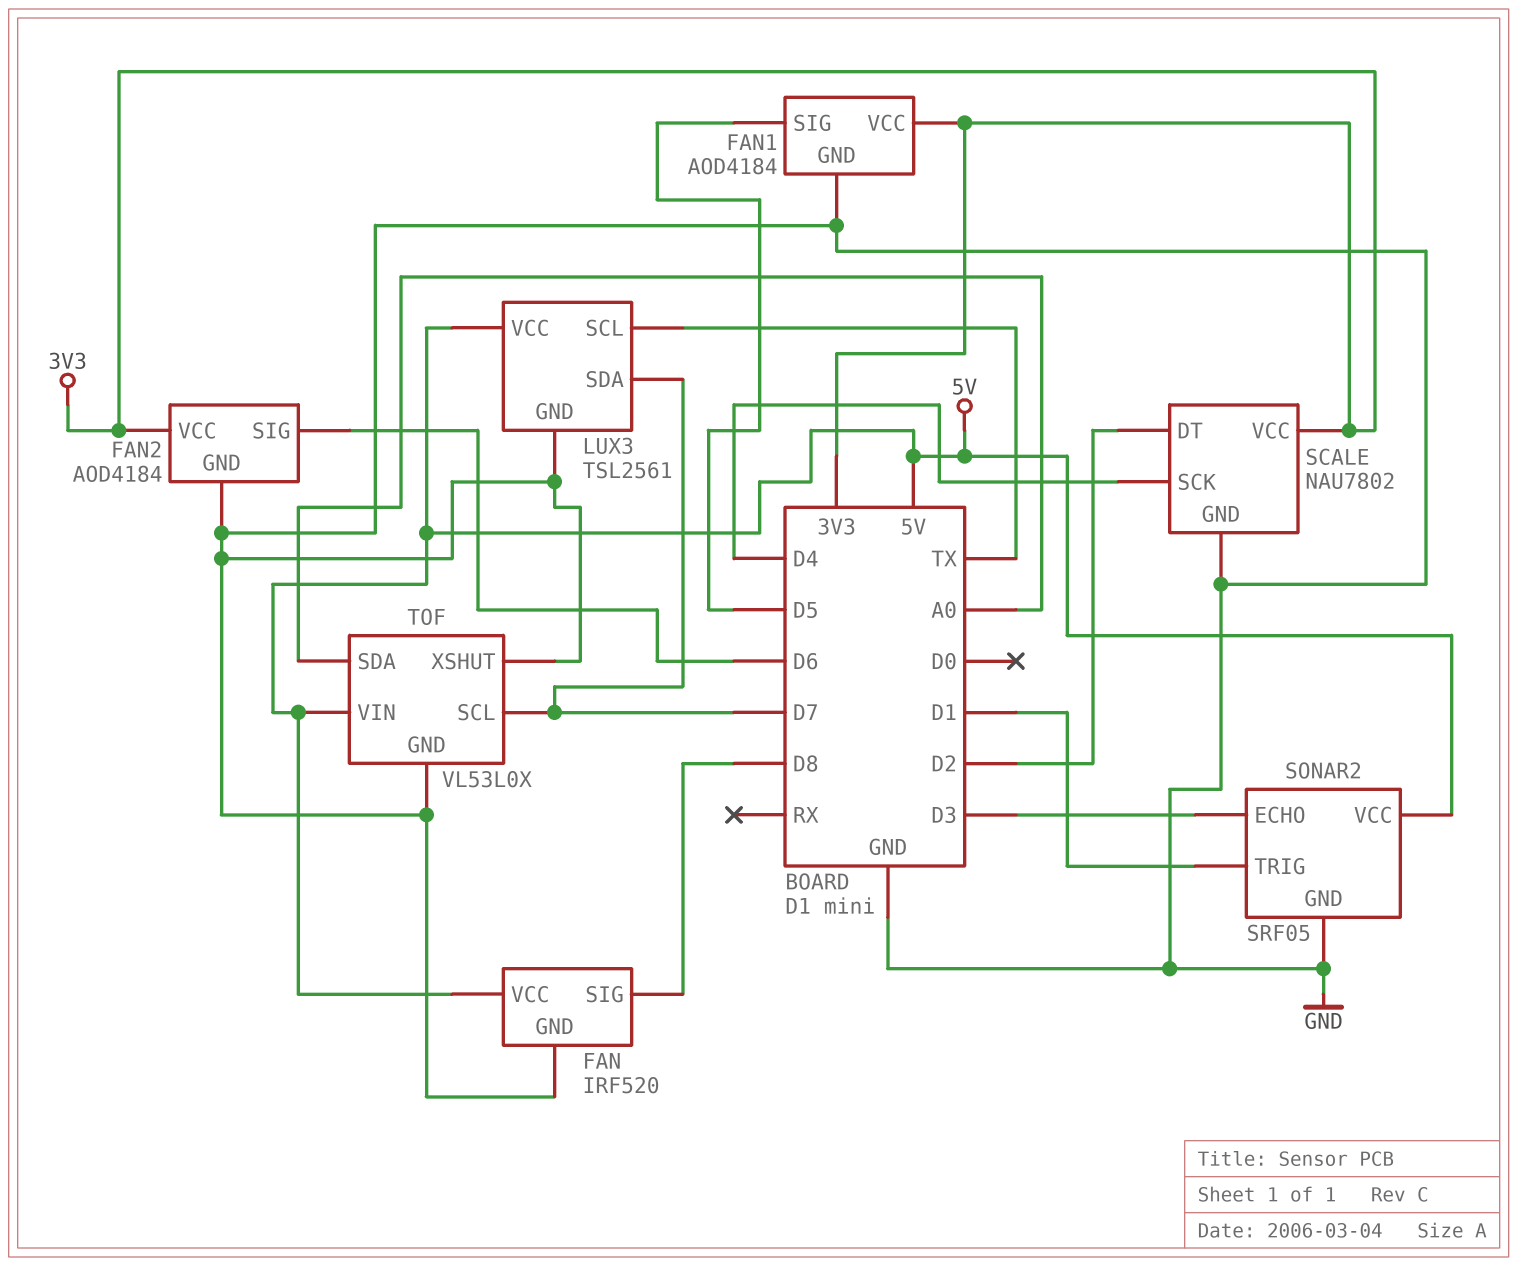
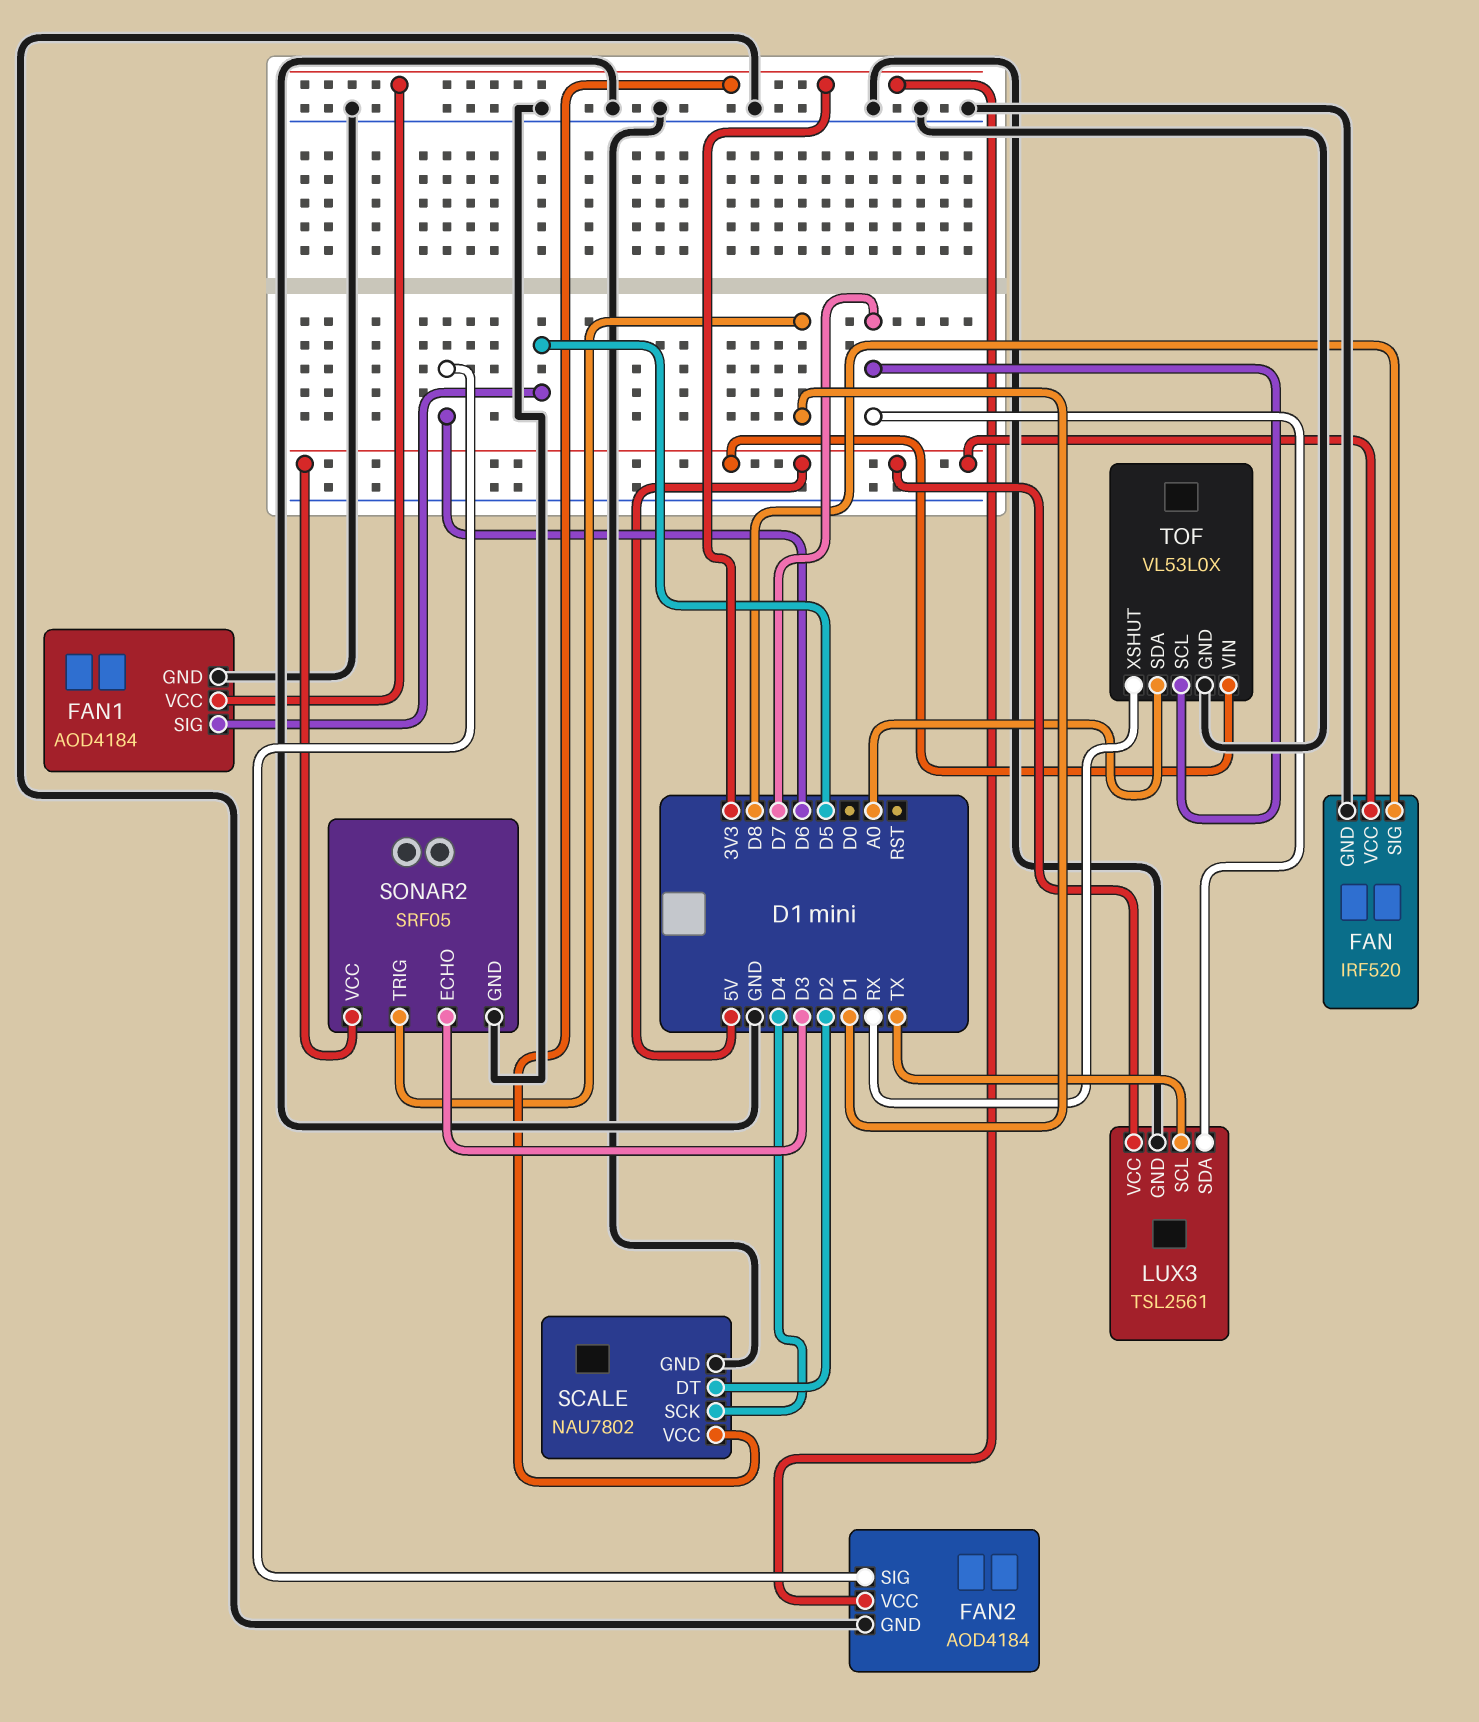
TOF pin XSHUT: GND -> RX

